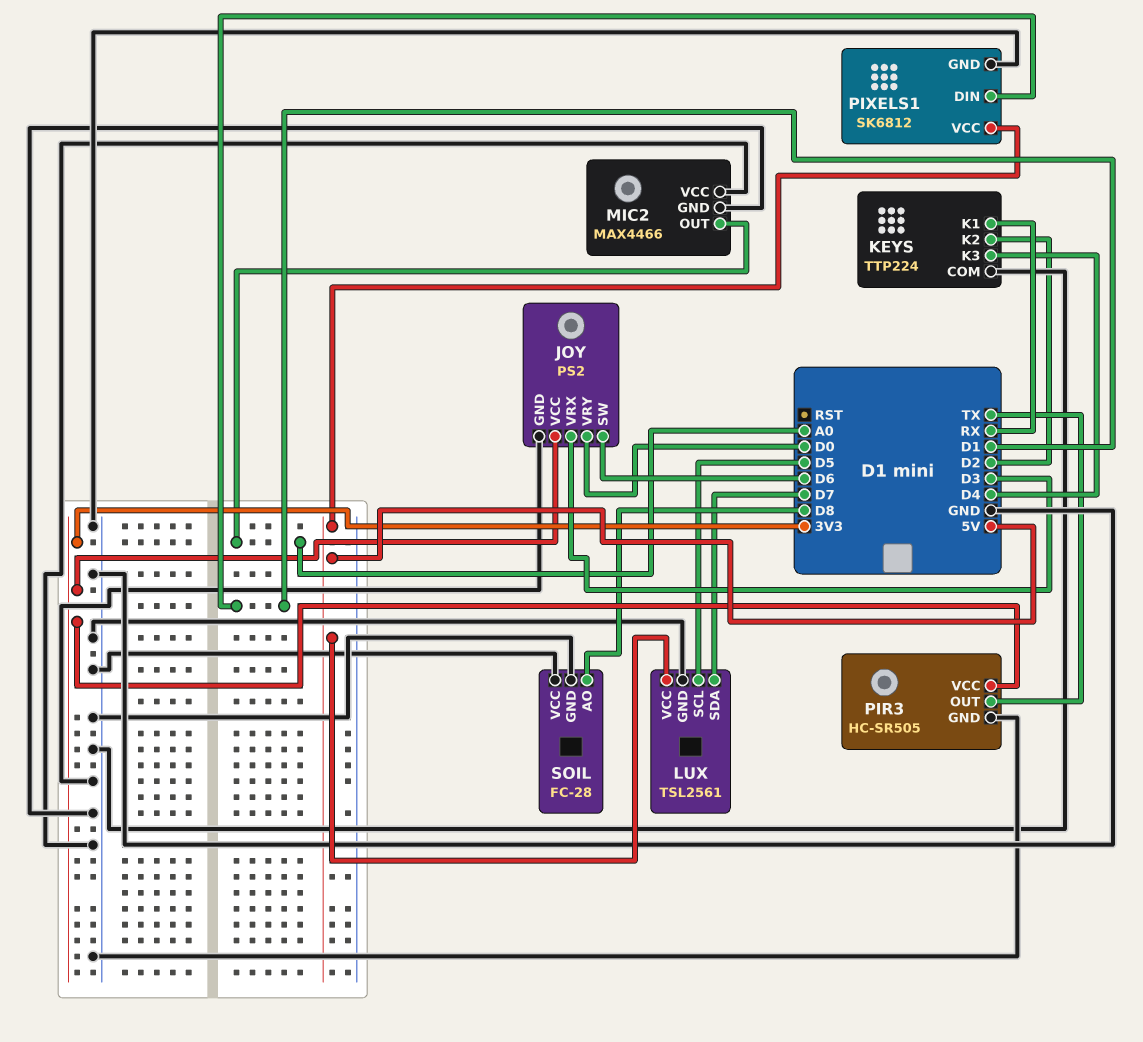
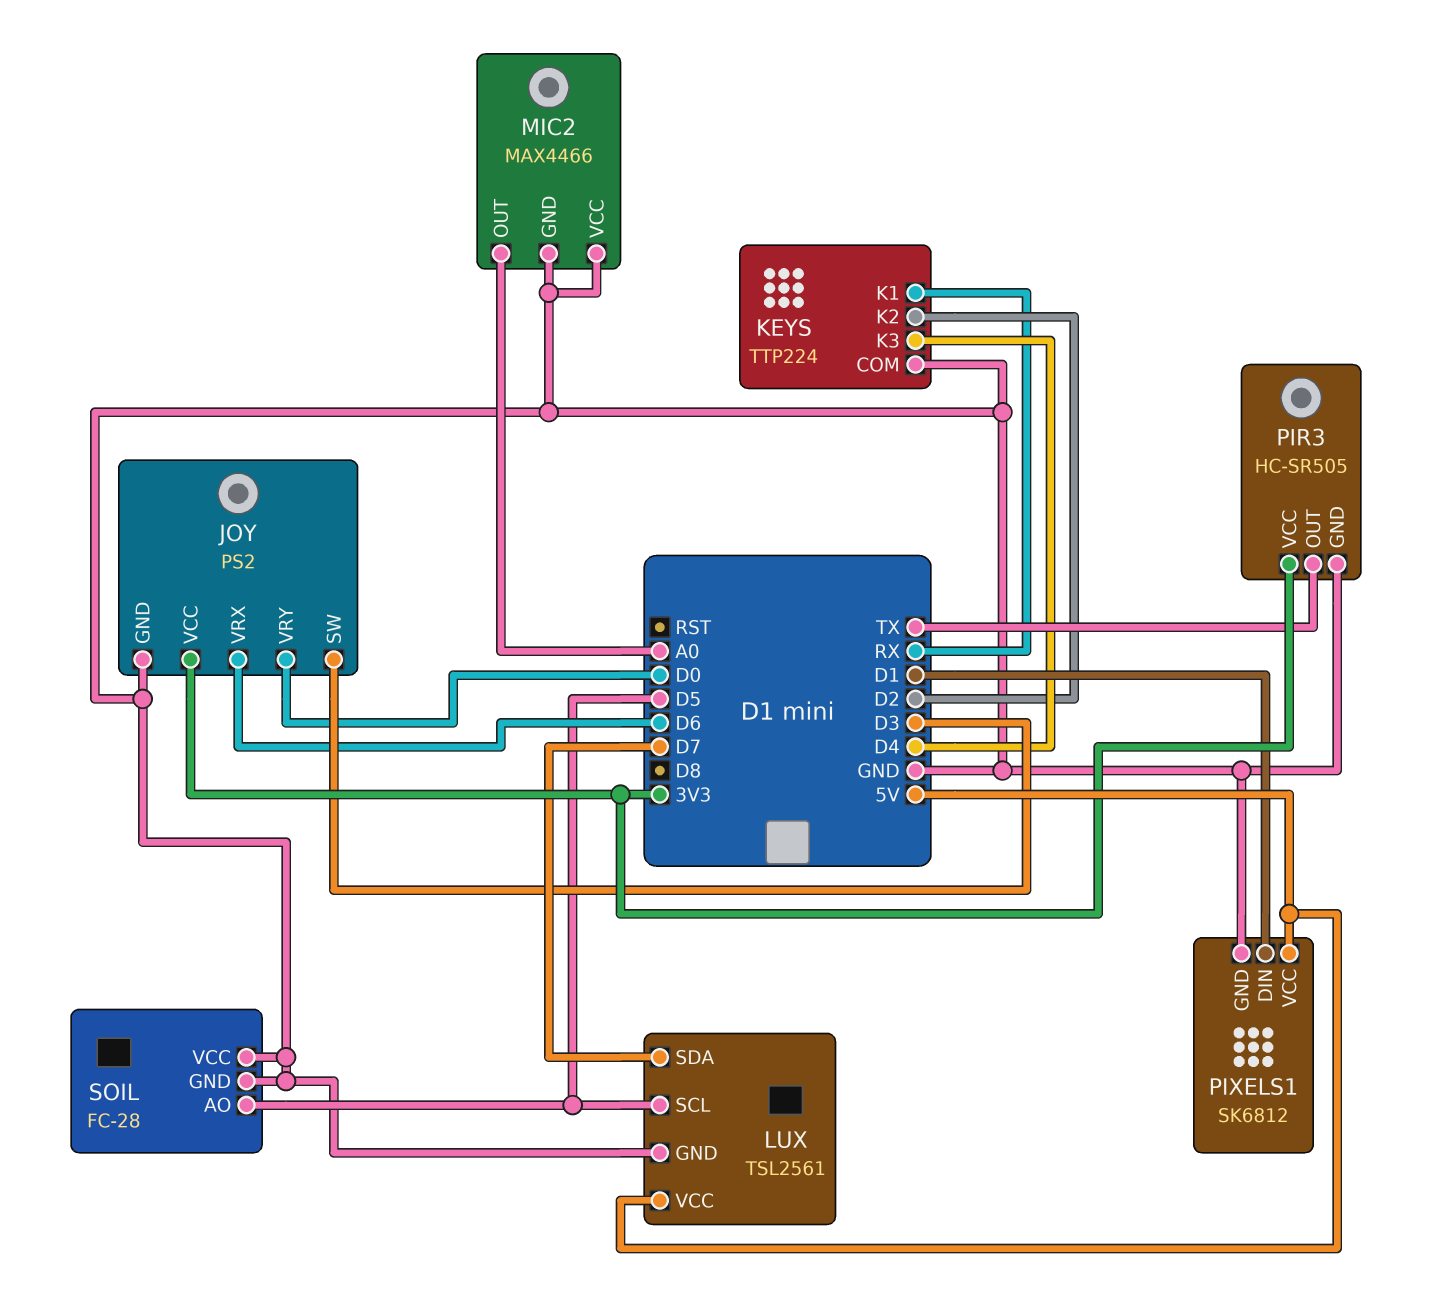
JOY pin SW: D6 -> D3
JOY pin VRX: D3 -> D6
SOIL pin AO: D8 -> D5

